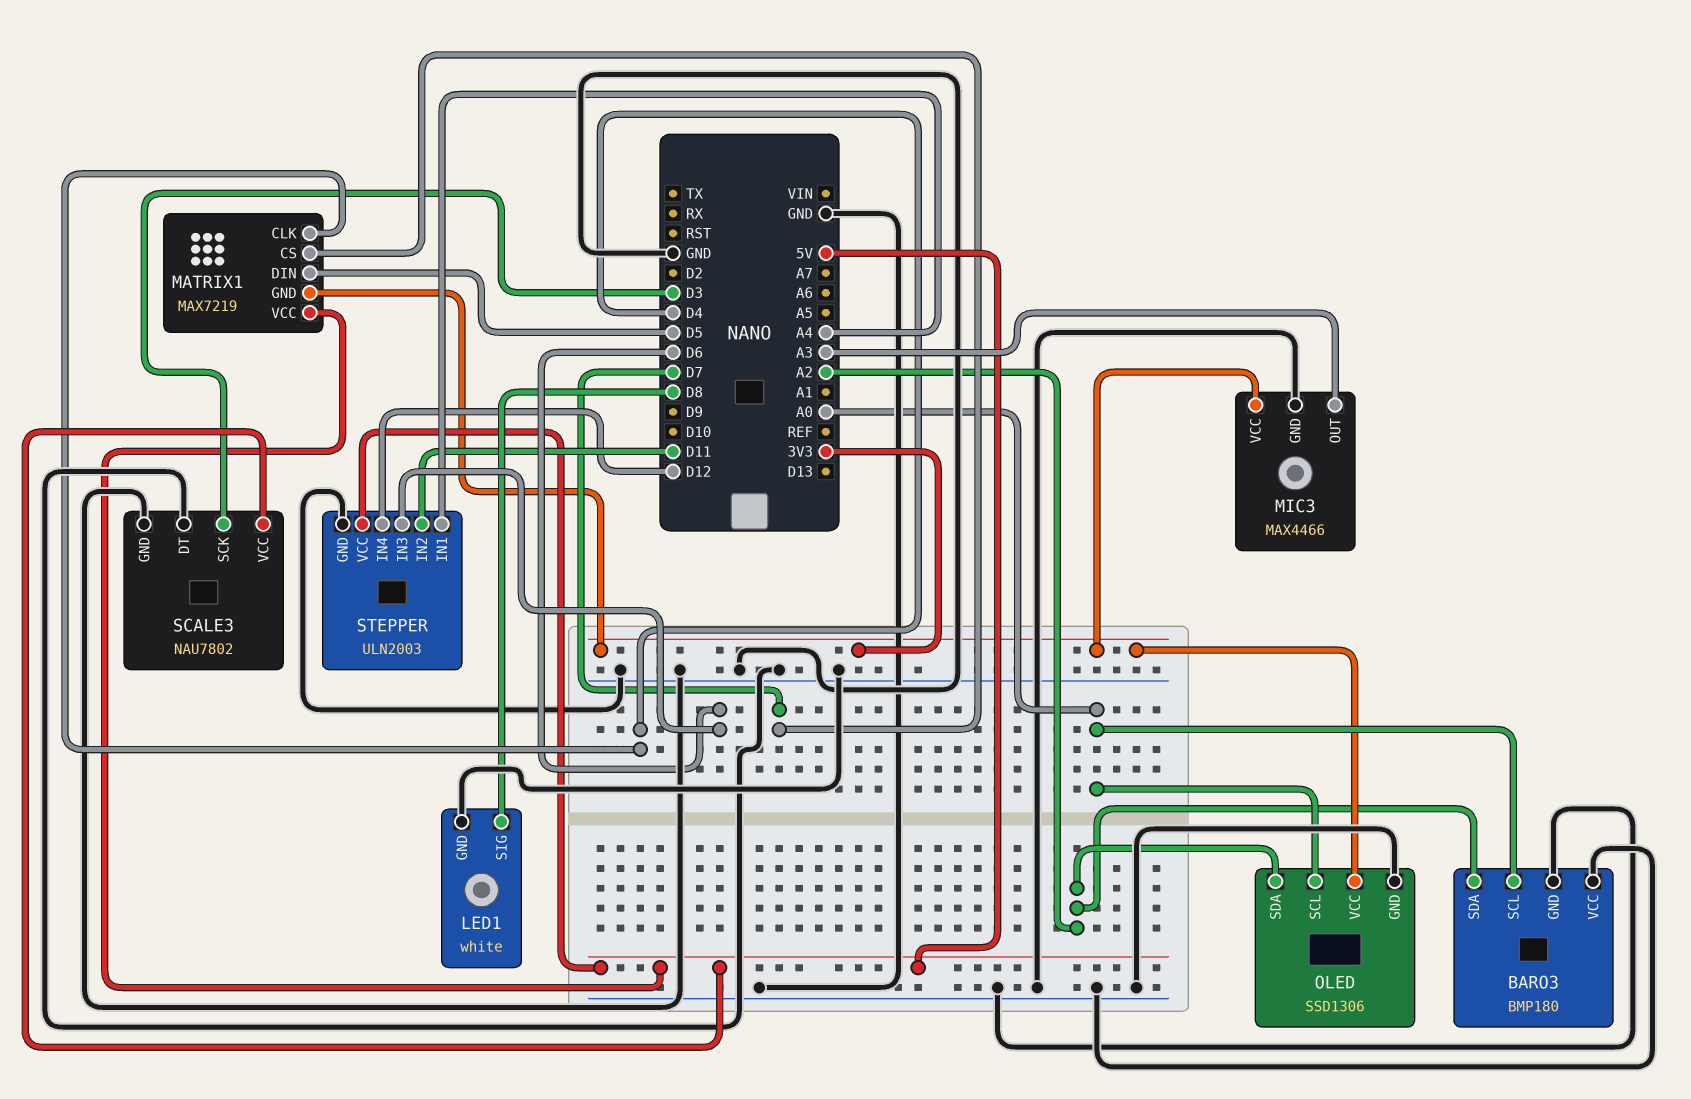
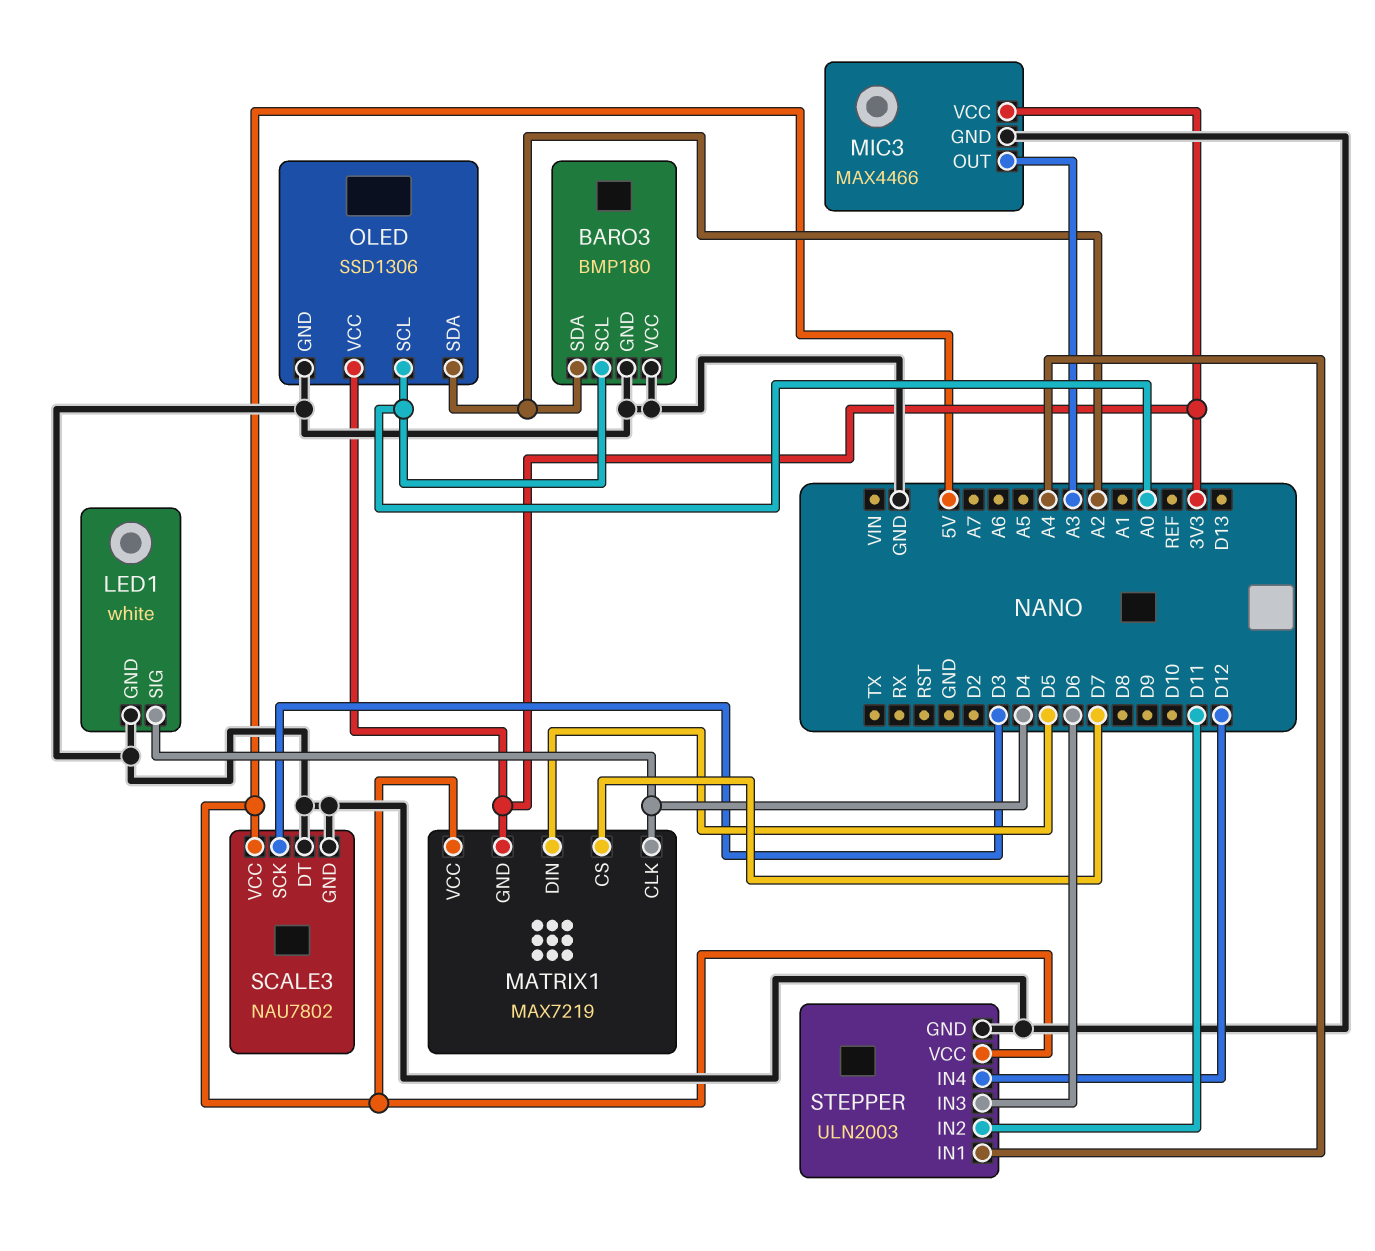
LED1 pin SIG: D8 -> D4

